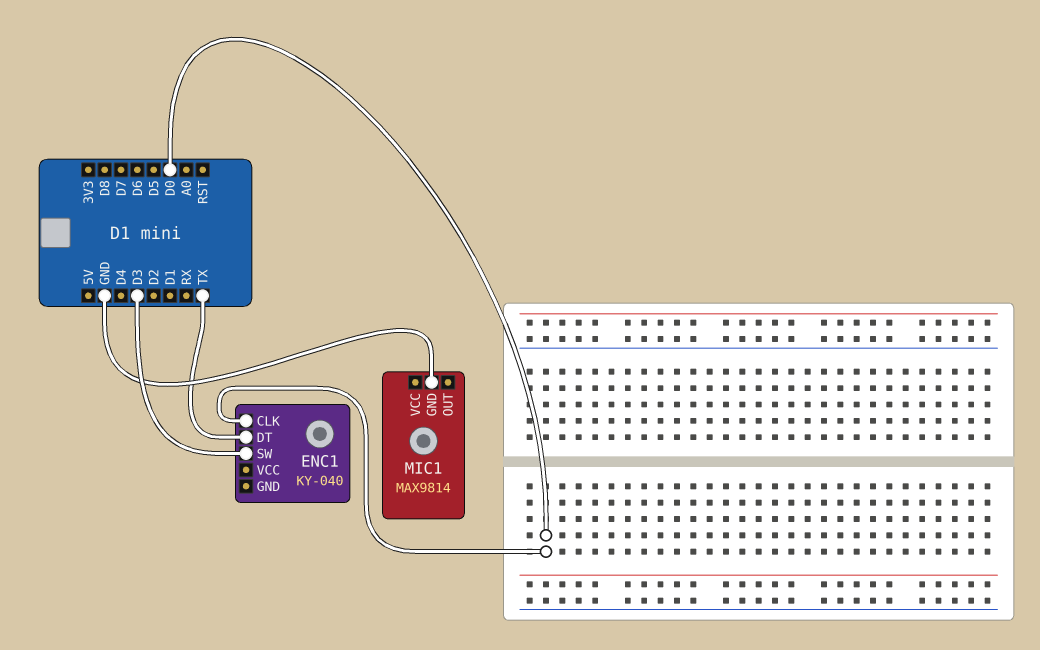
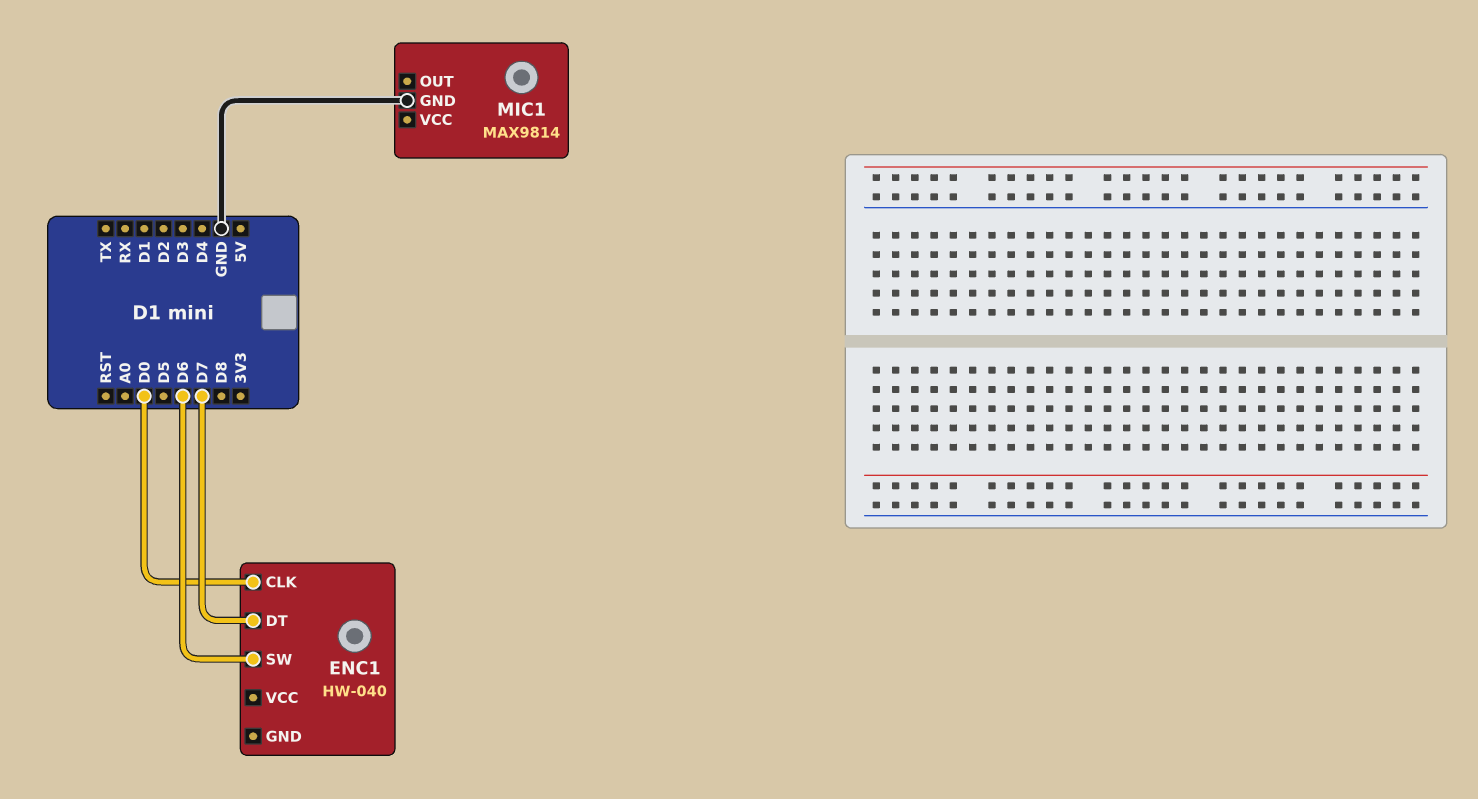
ENC1: KY-040 -> HW-040
ENC1 pin DT: TX -> D7
ENC1 pin SW: D3 -> D6

